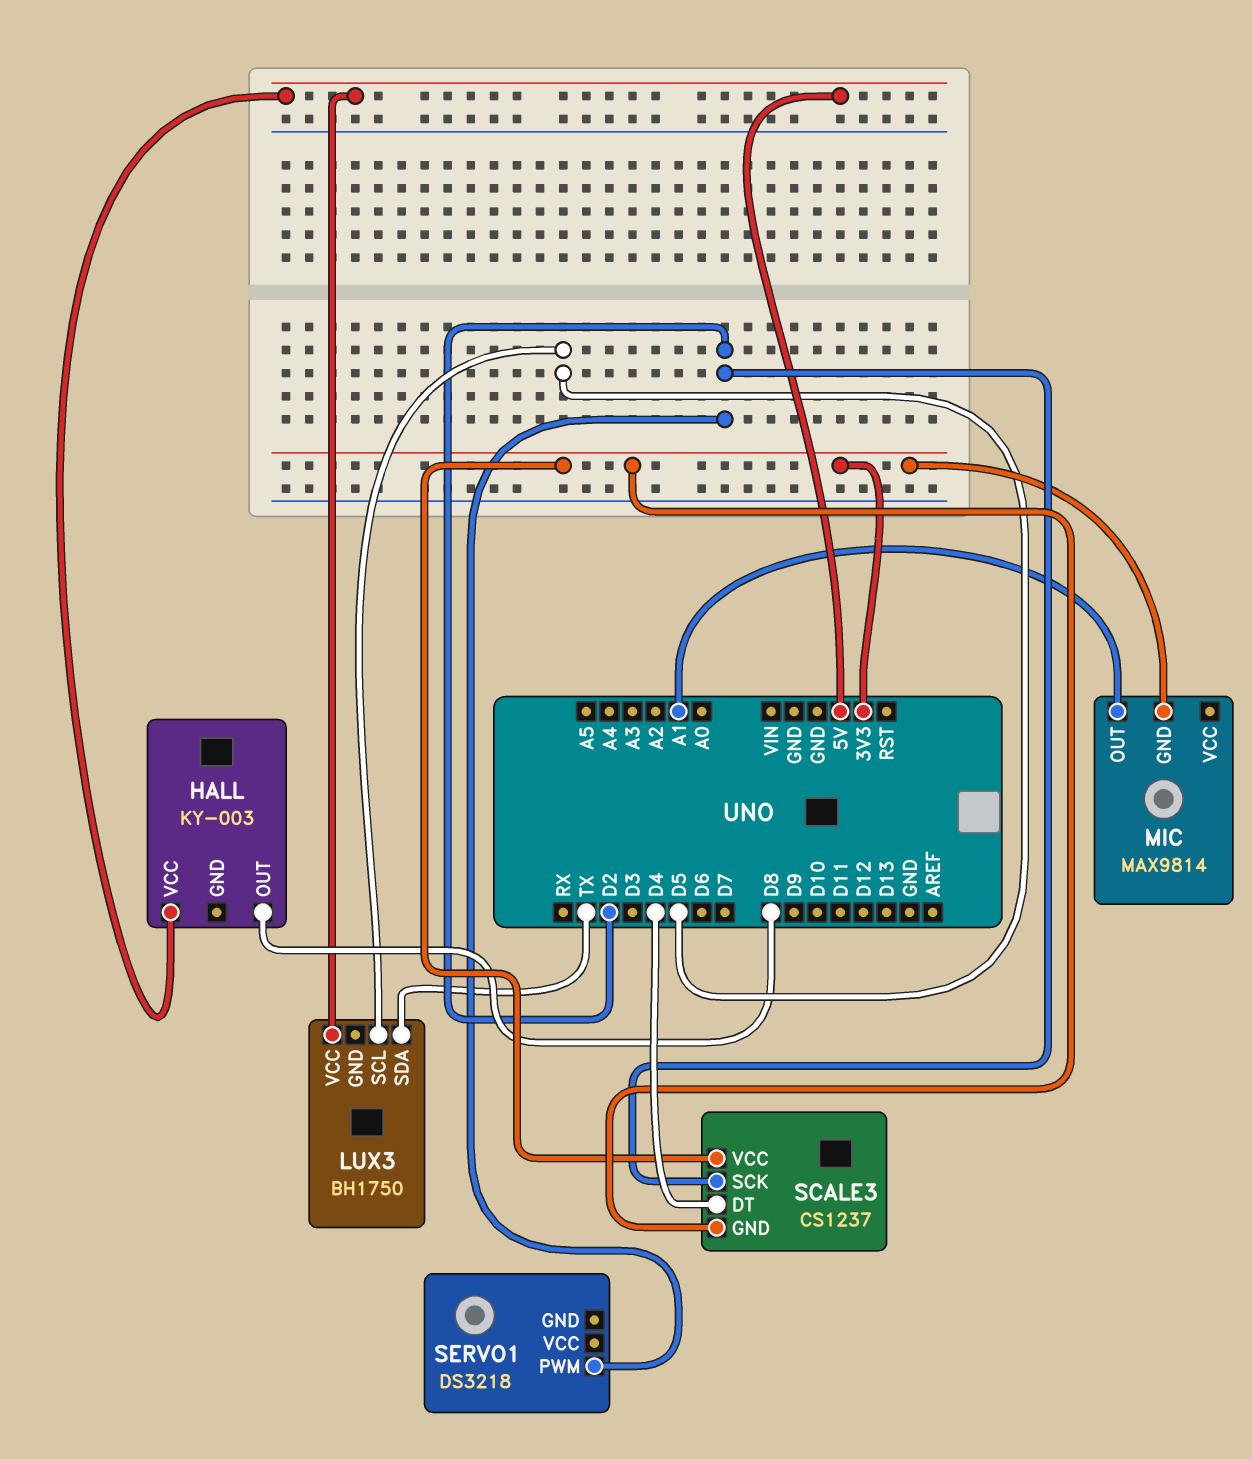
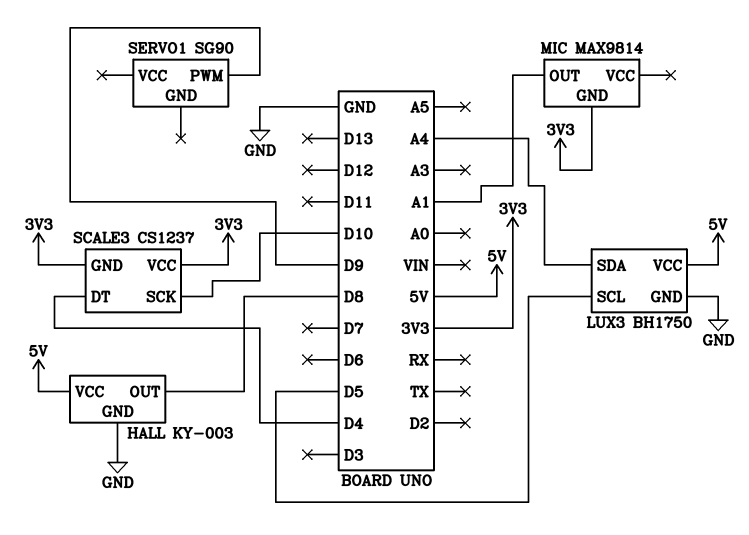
HALL pin GND: none -> GND
LUX3 pin GND: none -> GND
LUX3 pin SDA: TX -> A4
SCALE3 pin SCK: D2 -> D10
SERVO1: DS3218 -> SG90
SERVO1 pin PWM: D2 -> D9

